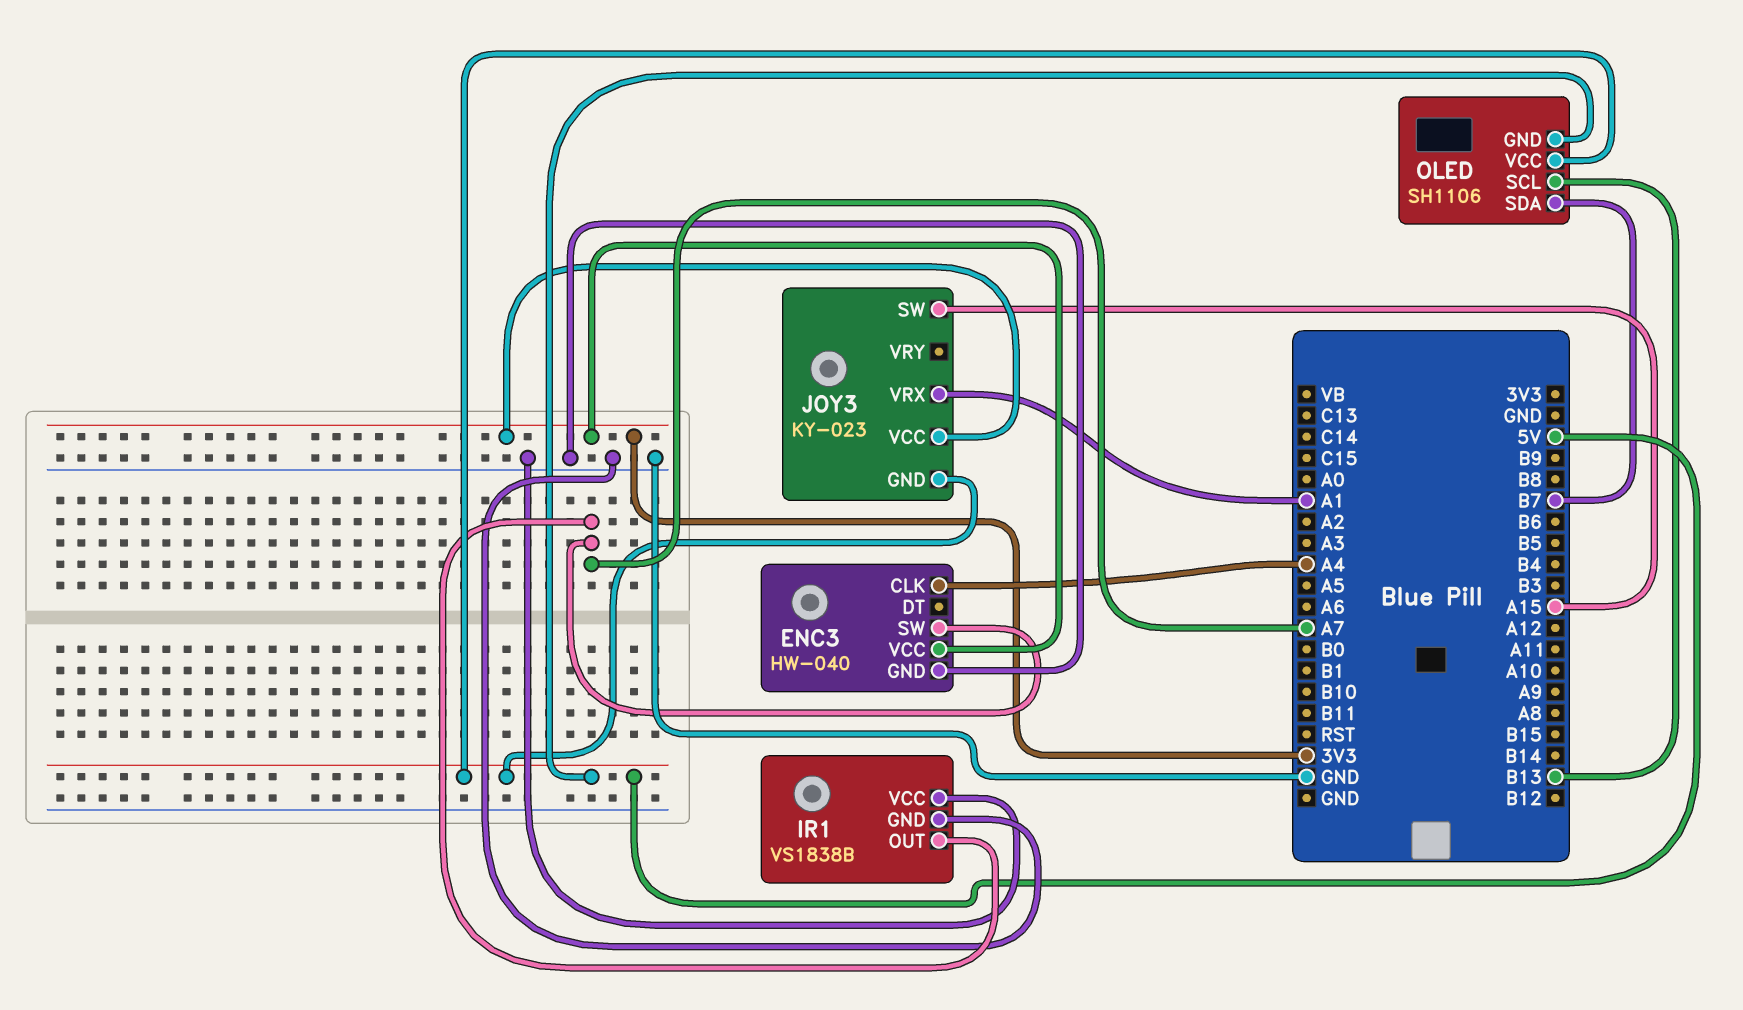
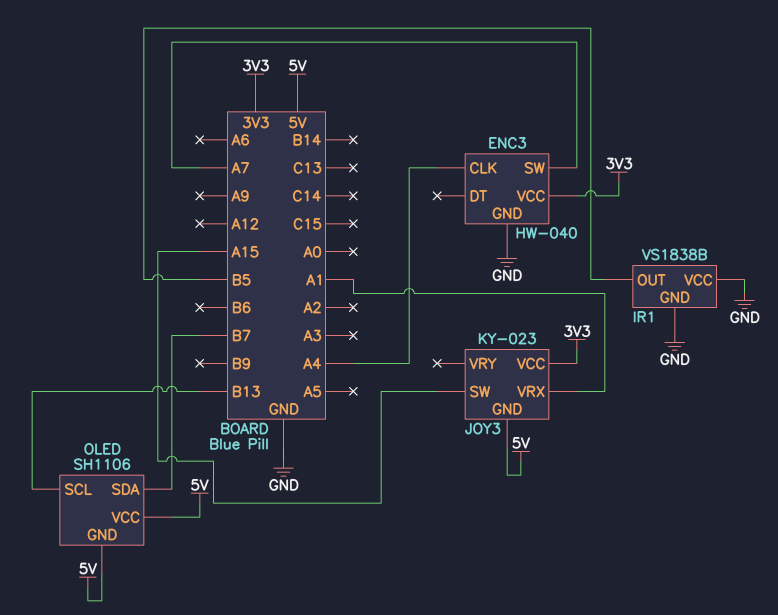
IR1 pin OUT: A7 -> B5

